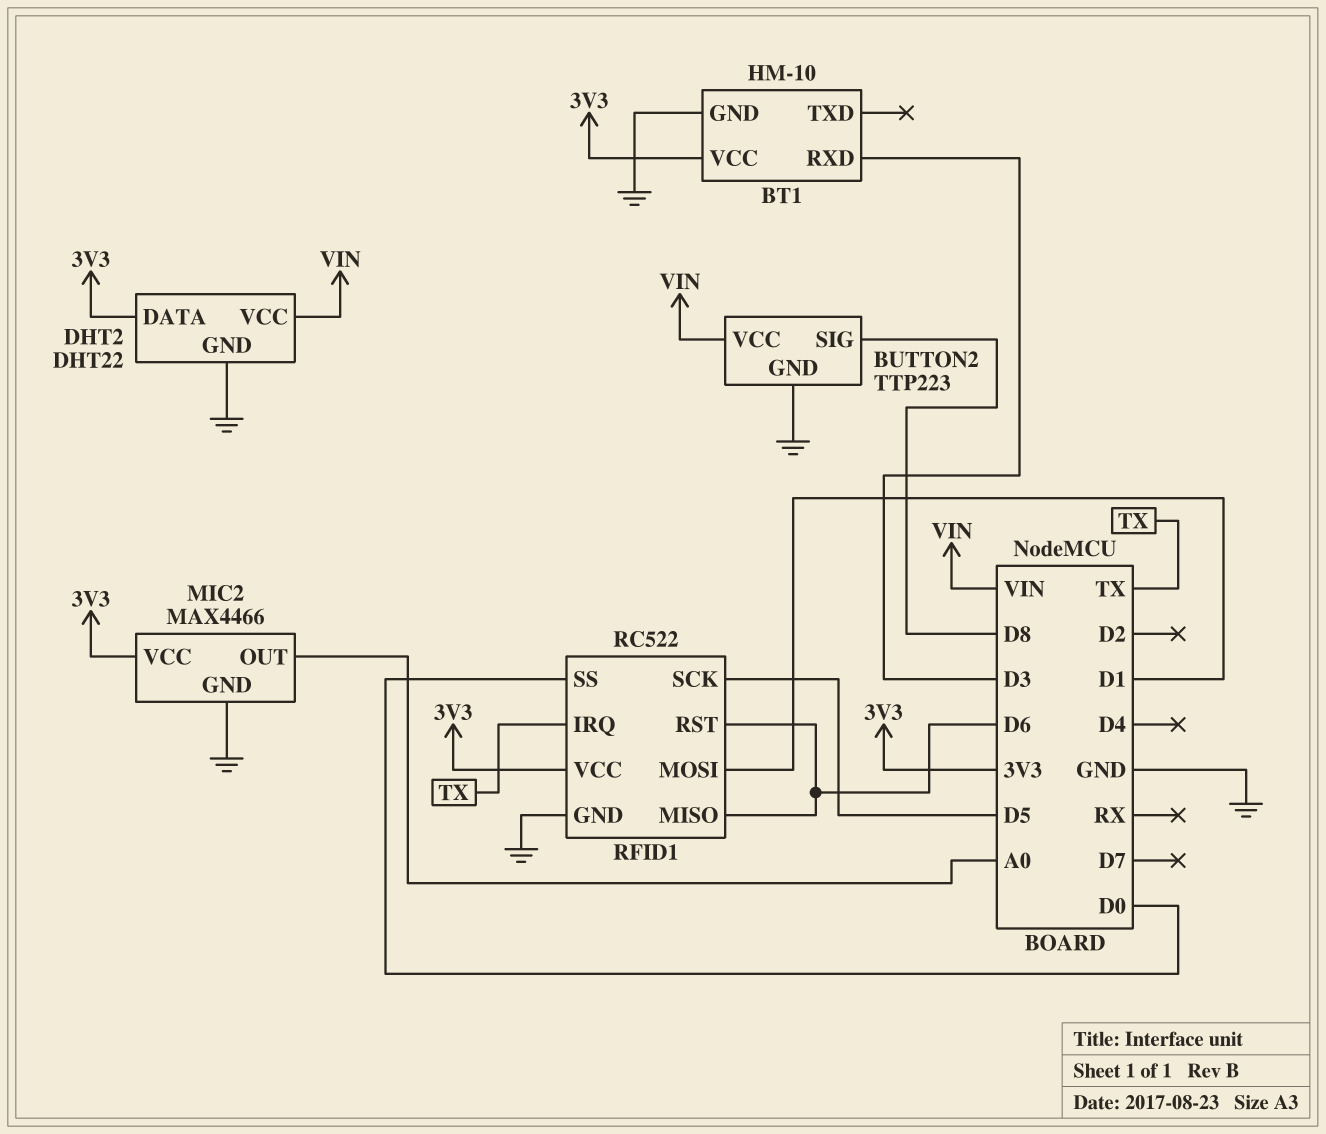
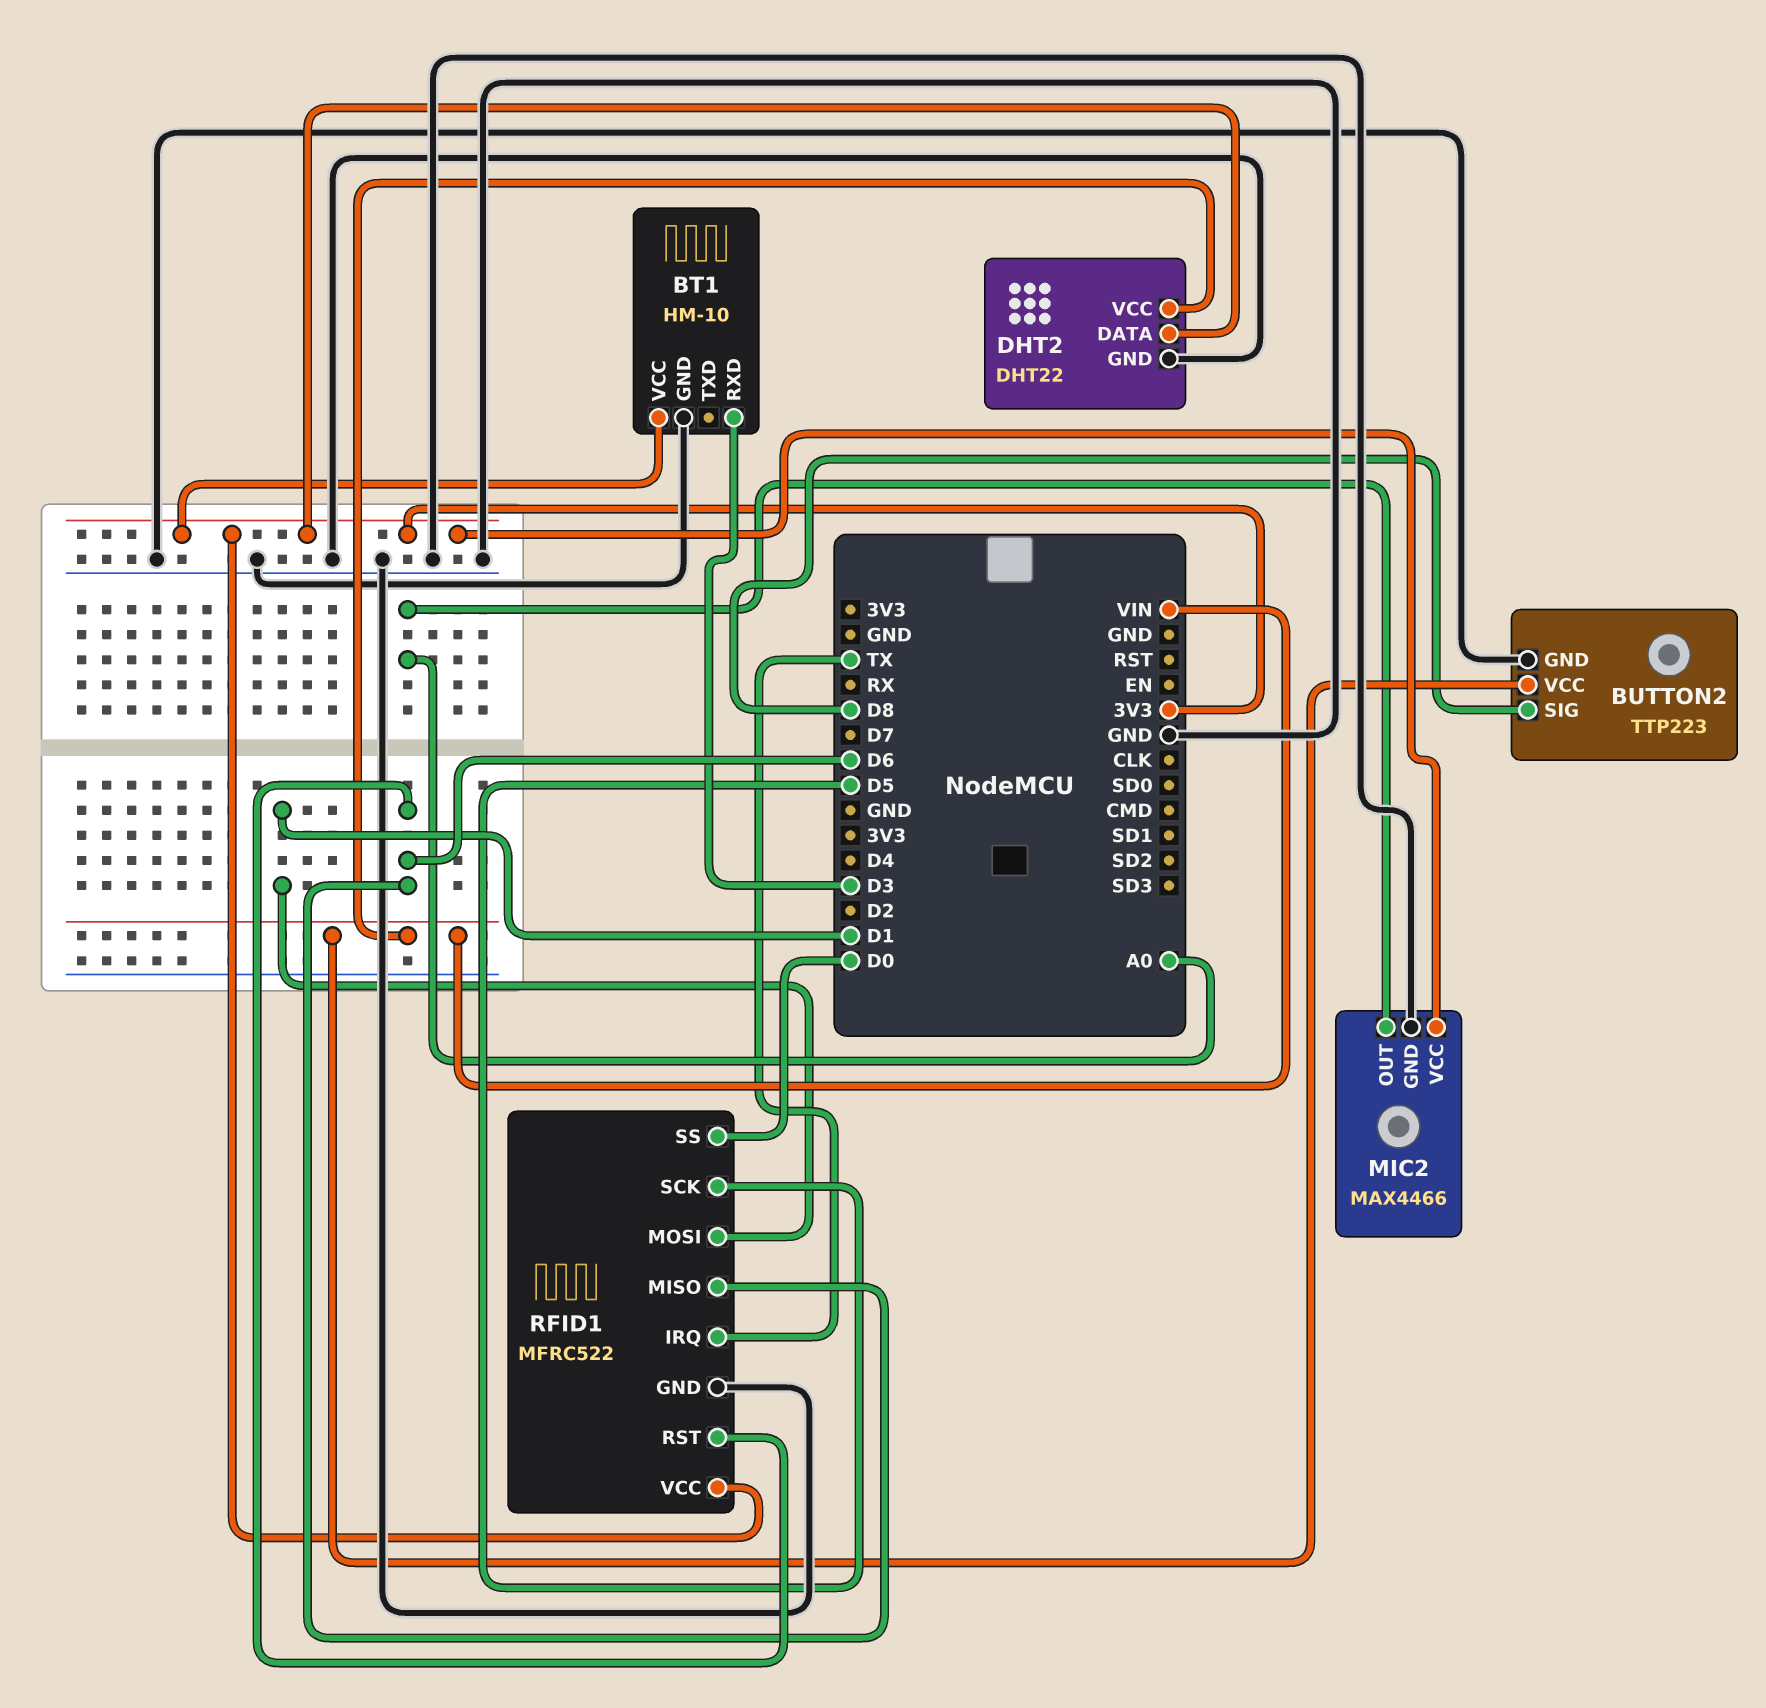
RFID1: RC522 -> MFRC522

